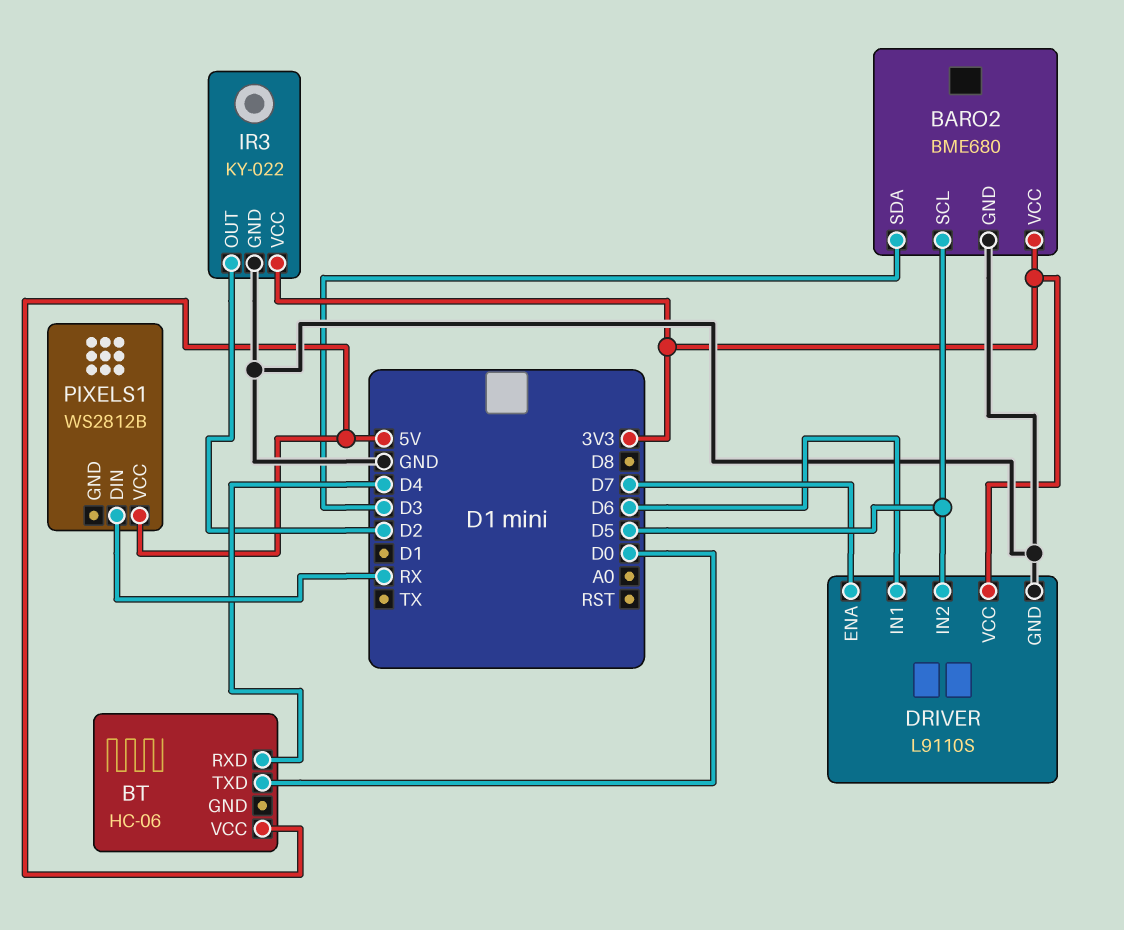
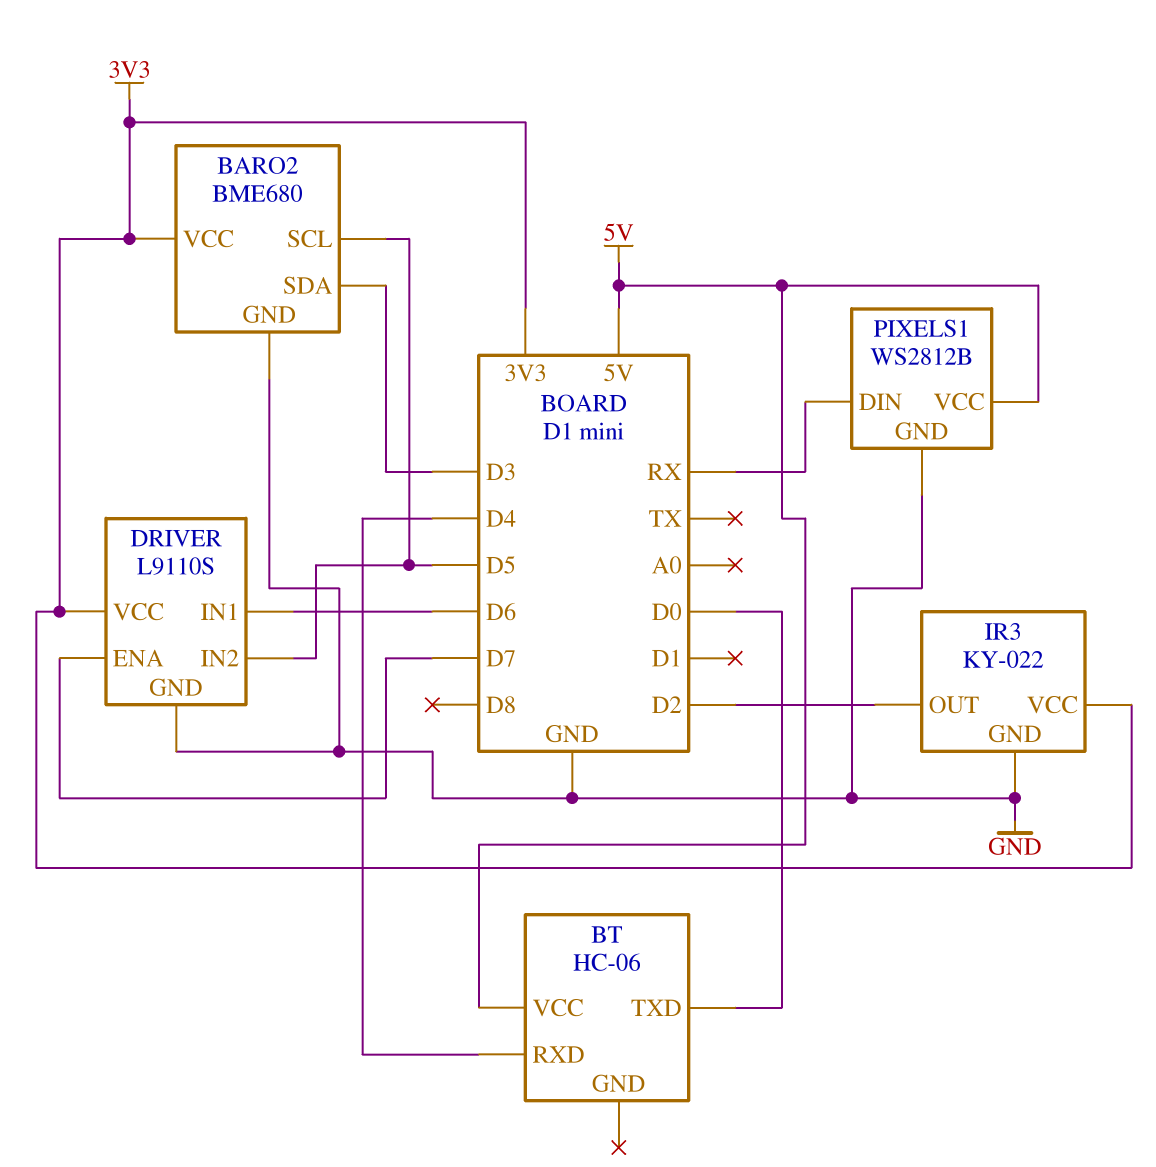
PIXELS1 pin GND: none -> GND

